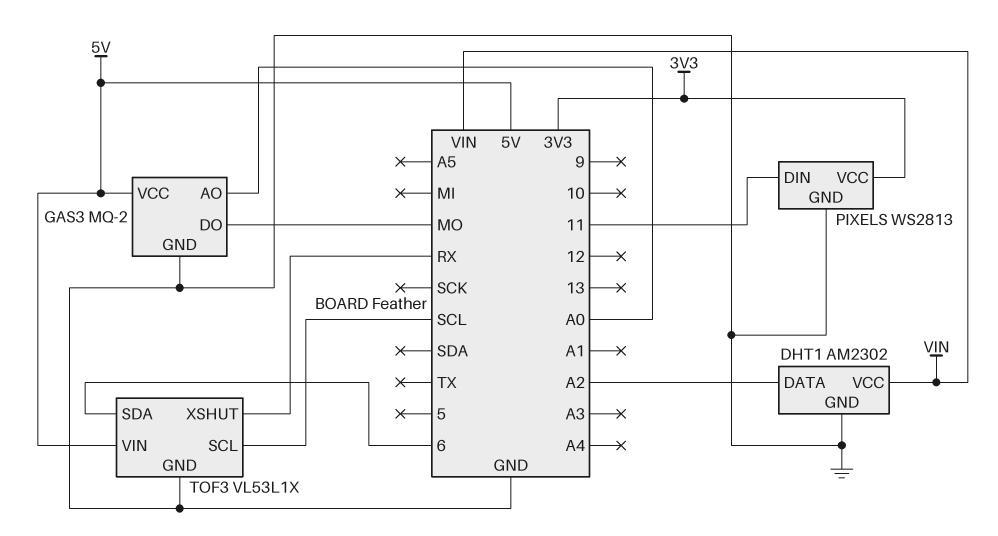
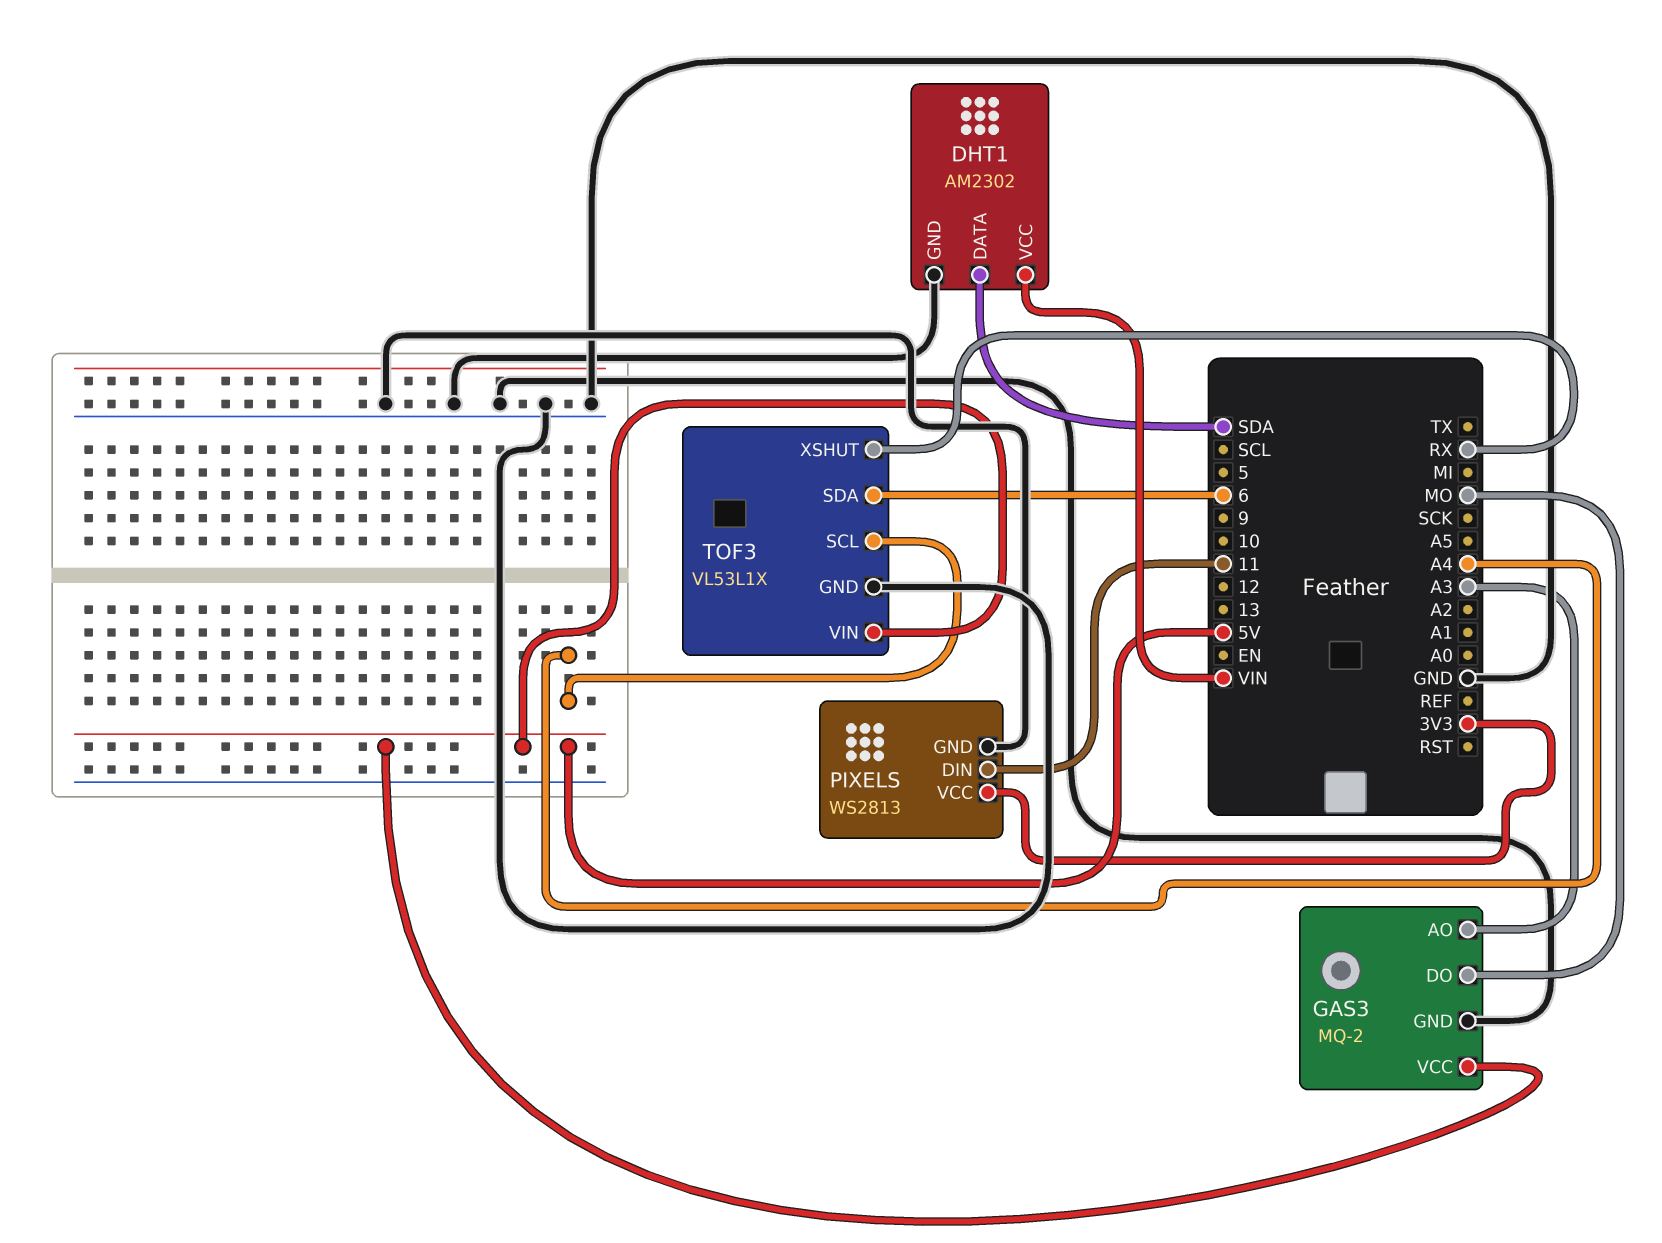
DHT1 pin DATA: A2 -> SDA
GAS3 pin AO: A0 -> A3
TOF3 pin SCL: SCL -> A4

